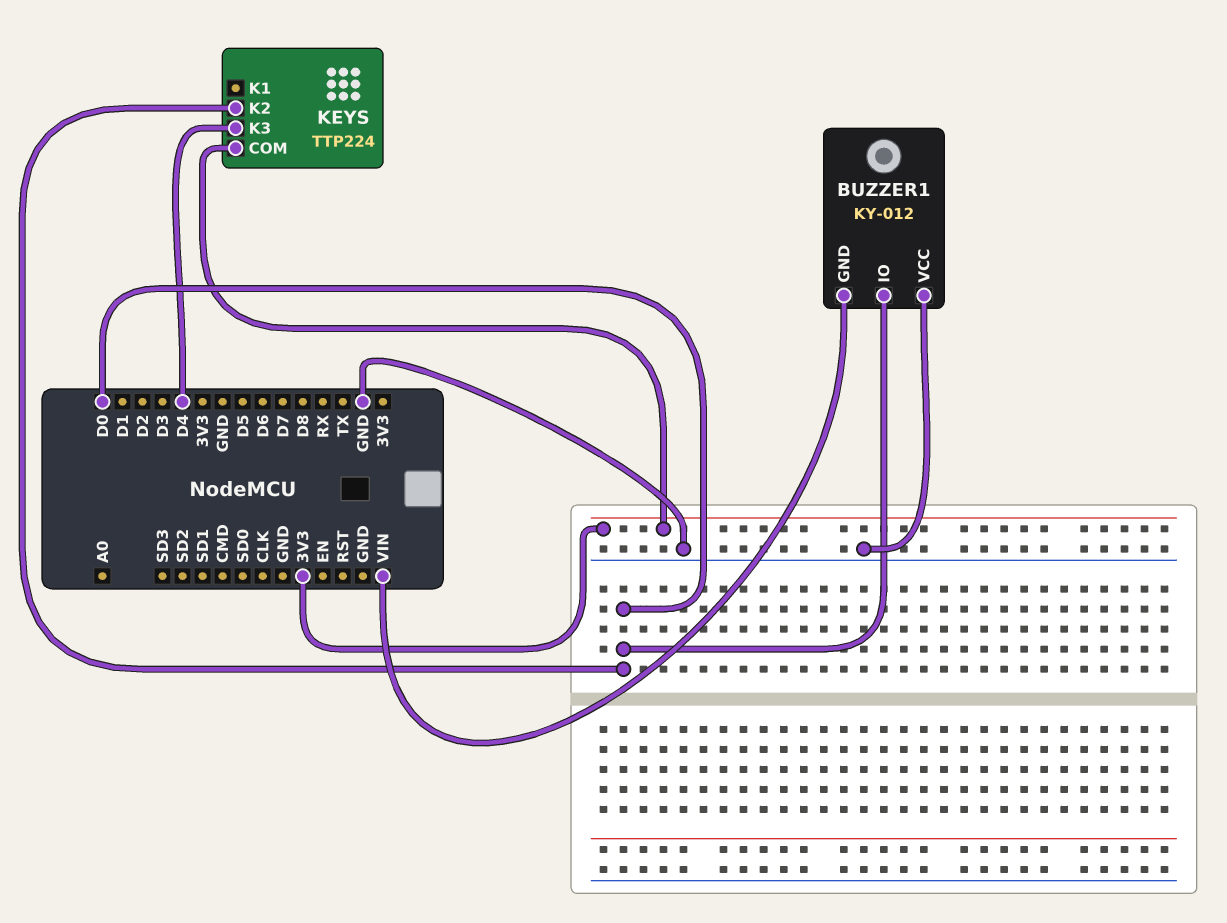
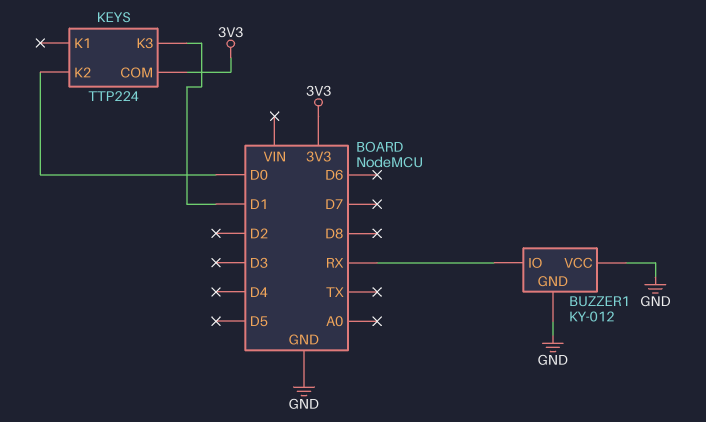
BUZZER1 pin GND: VIN -> GND
BUZZER1 pin IO: D0 -> RX
KEYS pin K3: D4 -> D1

